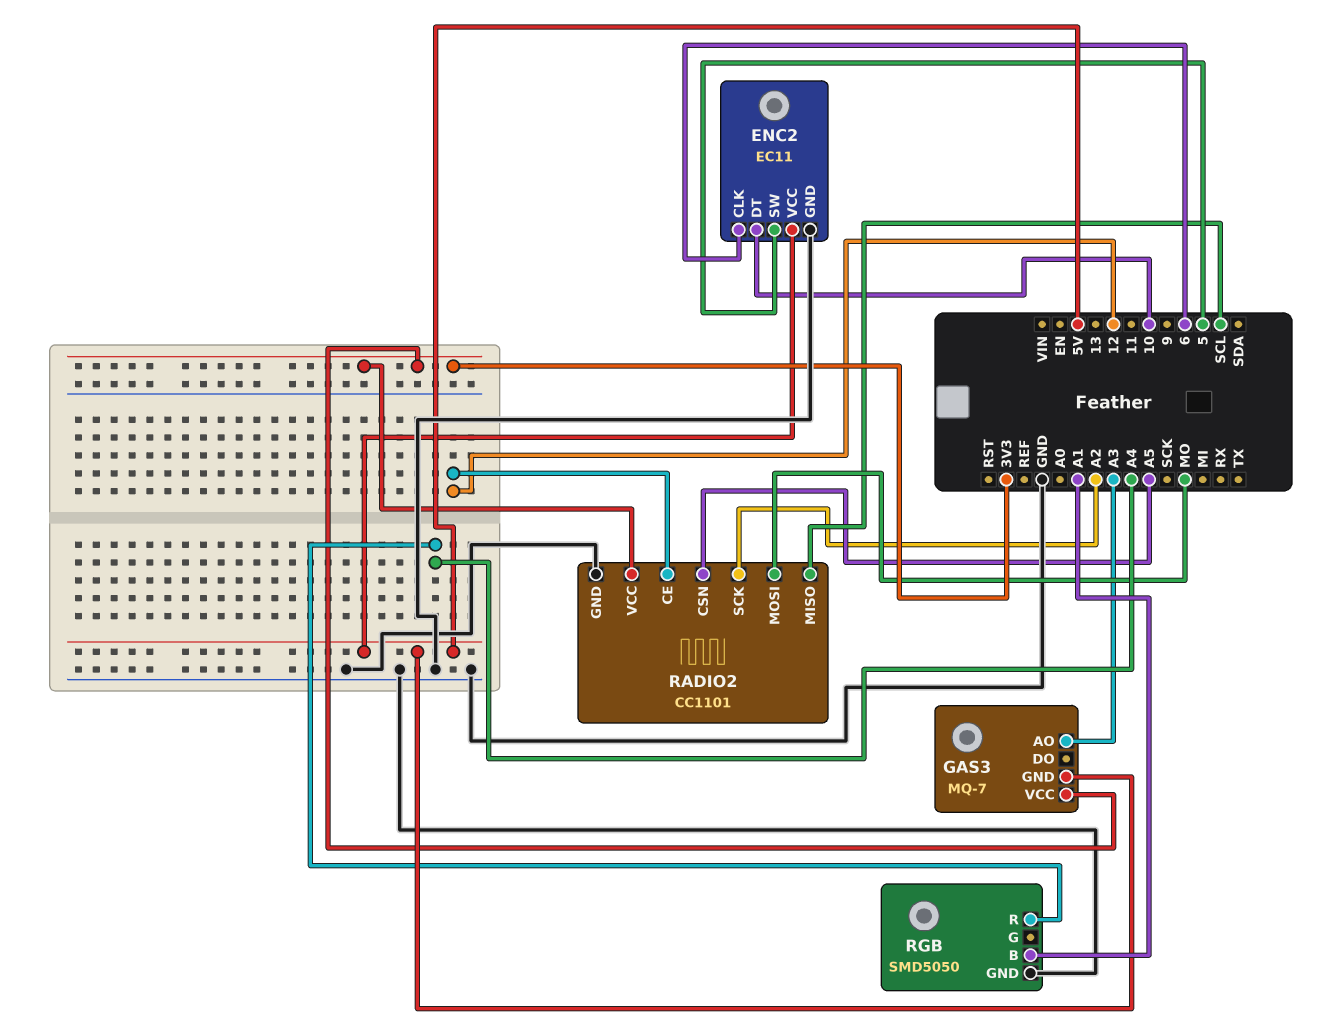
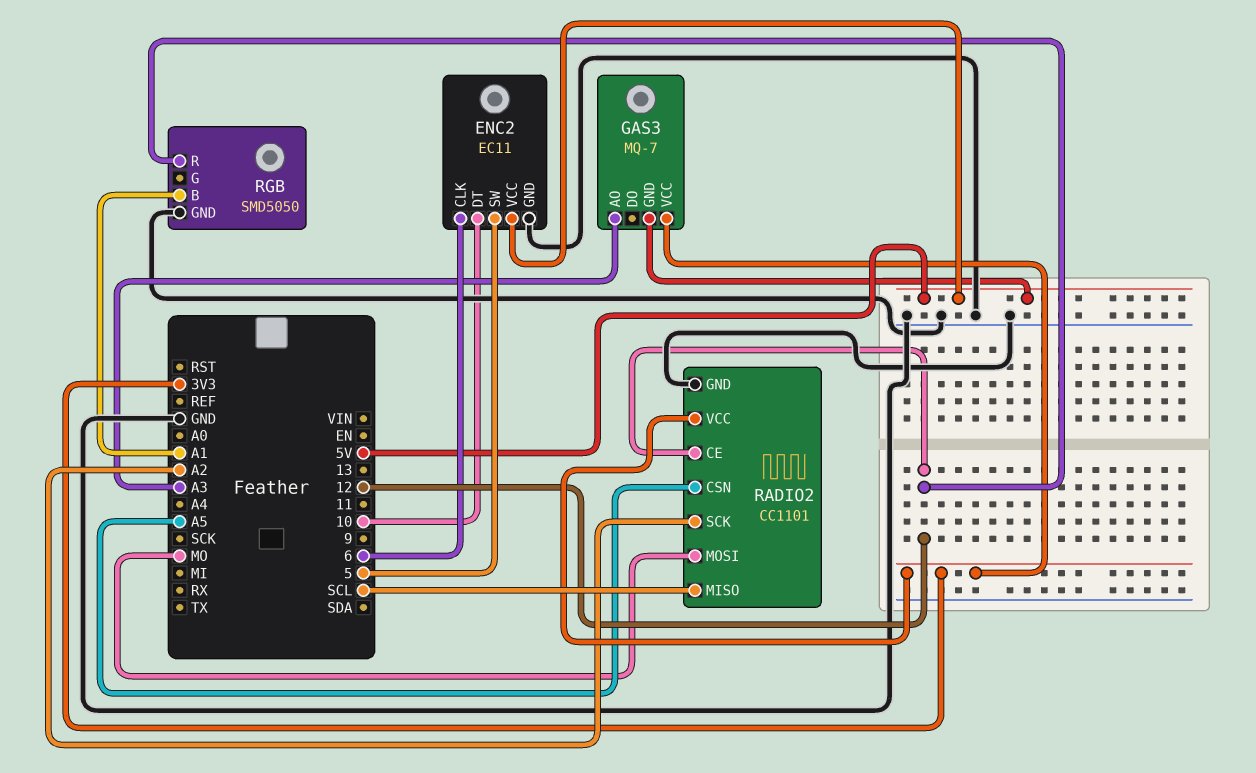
RGB pin R: A4 -> 12

